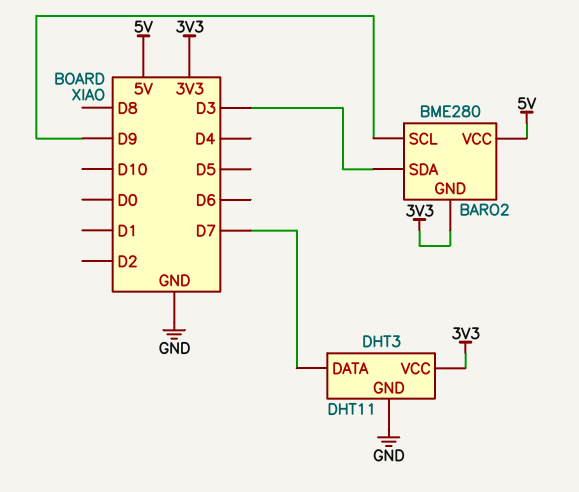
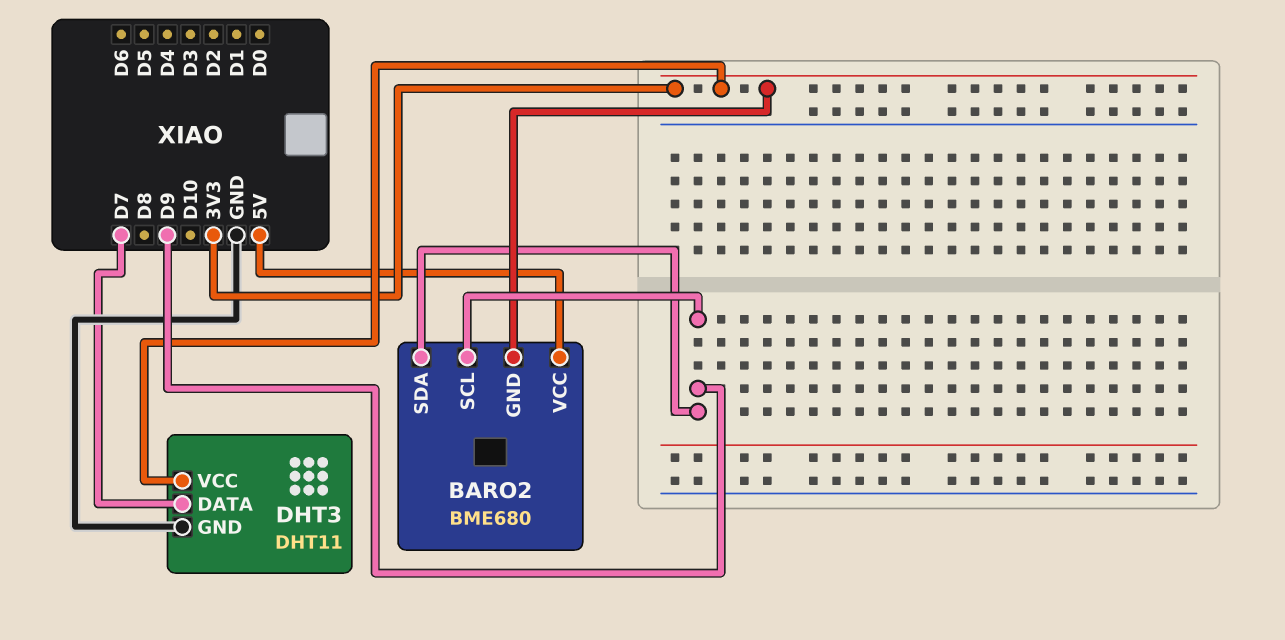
BARO2: BME280 -> BME680
BARO2 pin SDA: D3 -> D9

